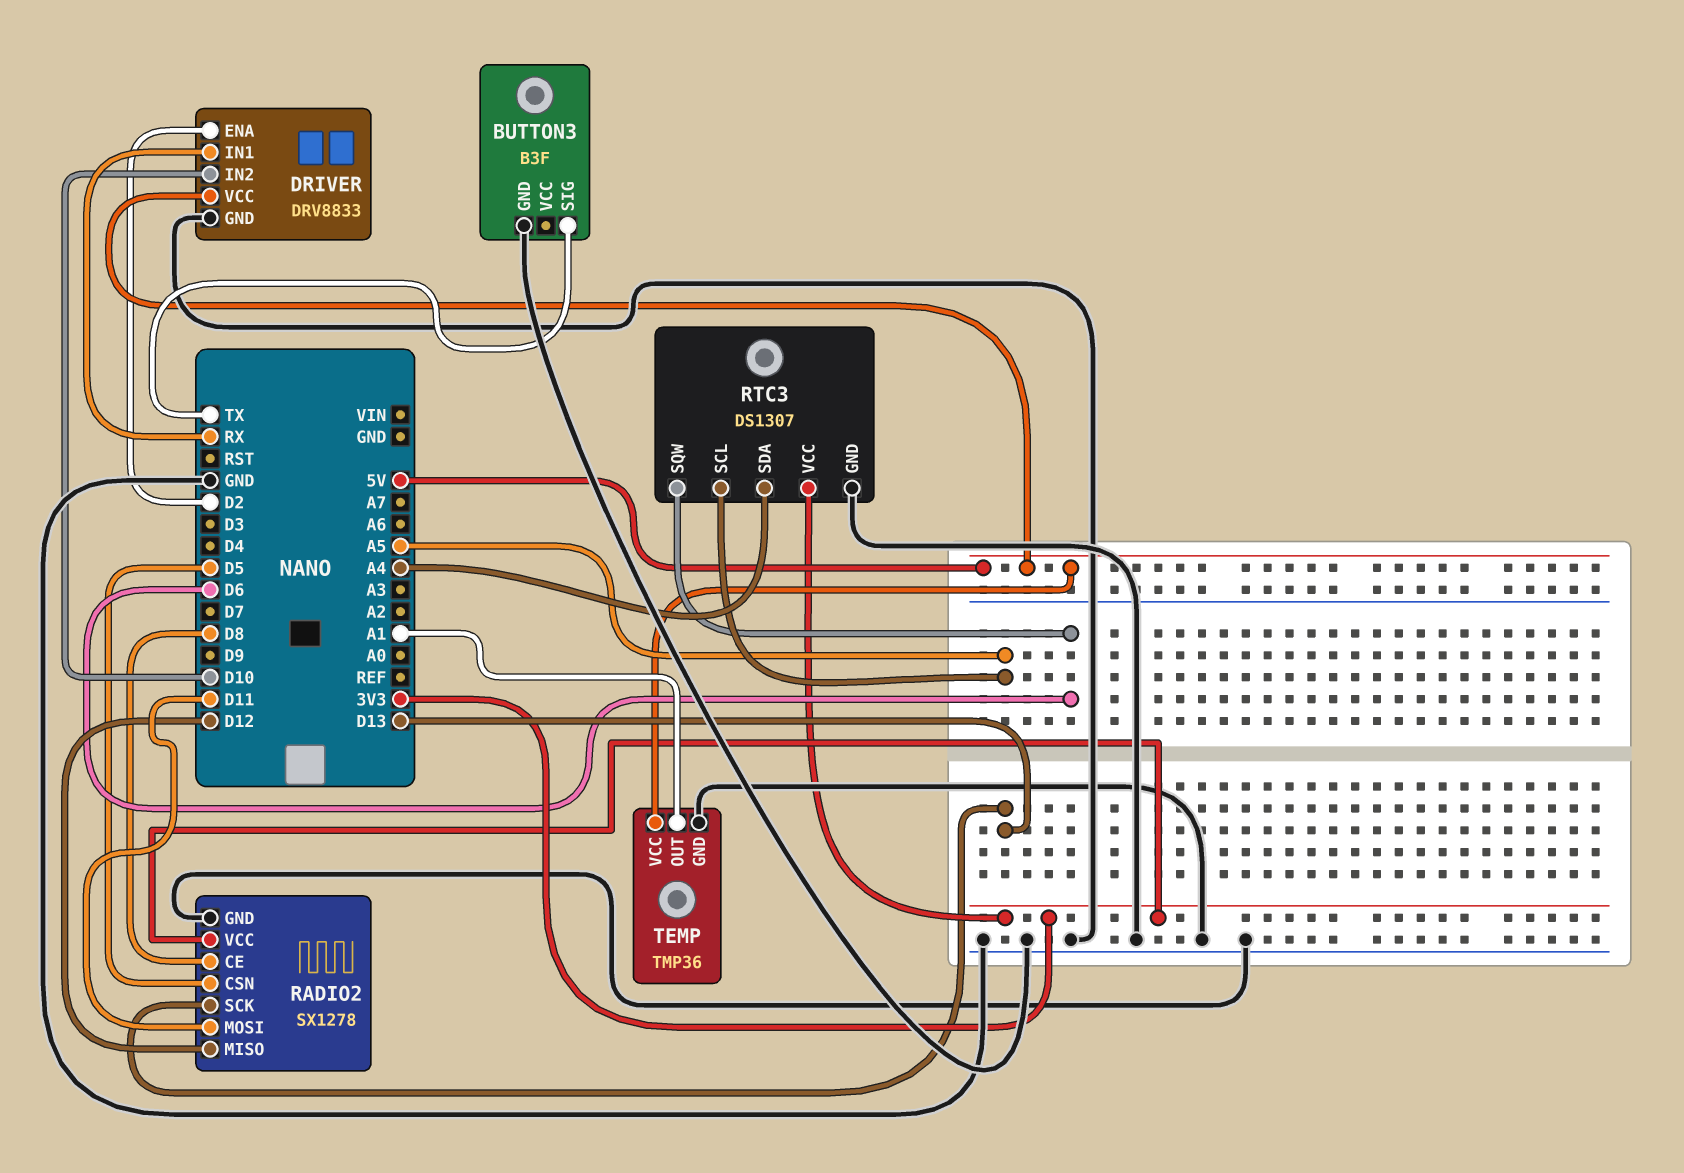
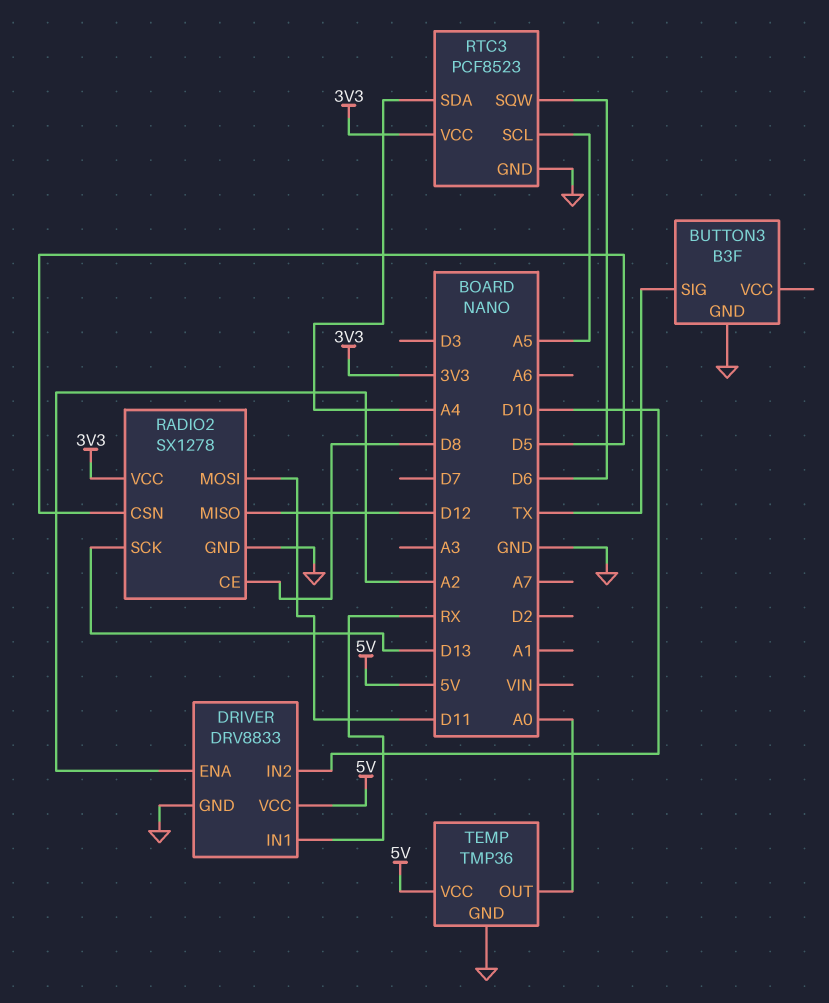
DRIVER pin ENA: D2 -> A2
RTC3: DS1307 -> PCF8523
TEMP pin OUT: A1 -> A0

